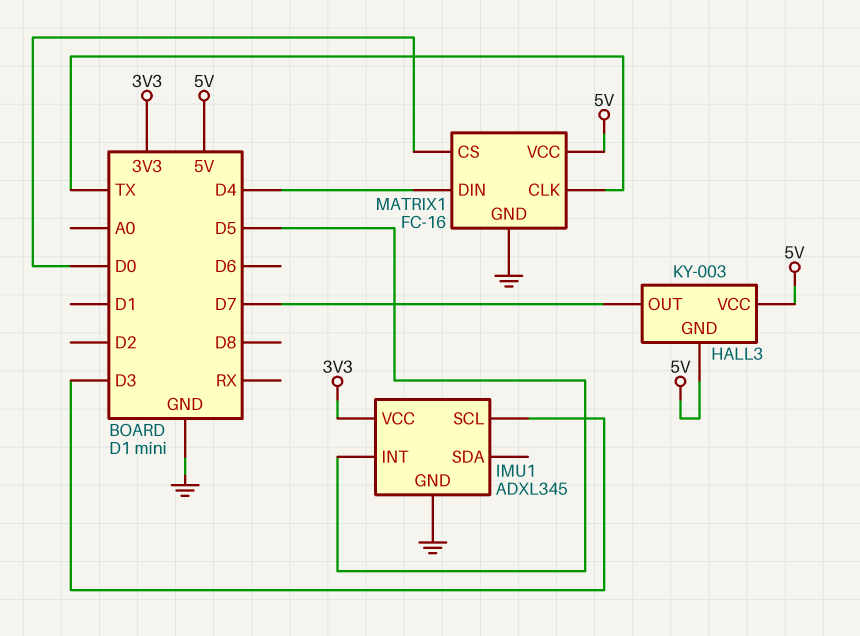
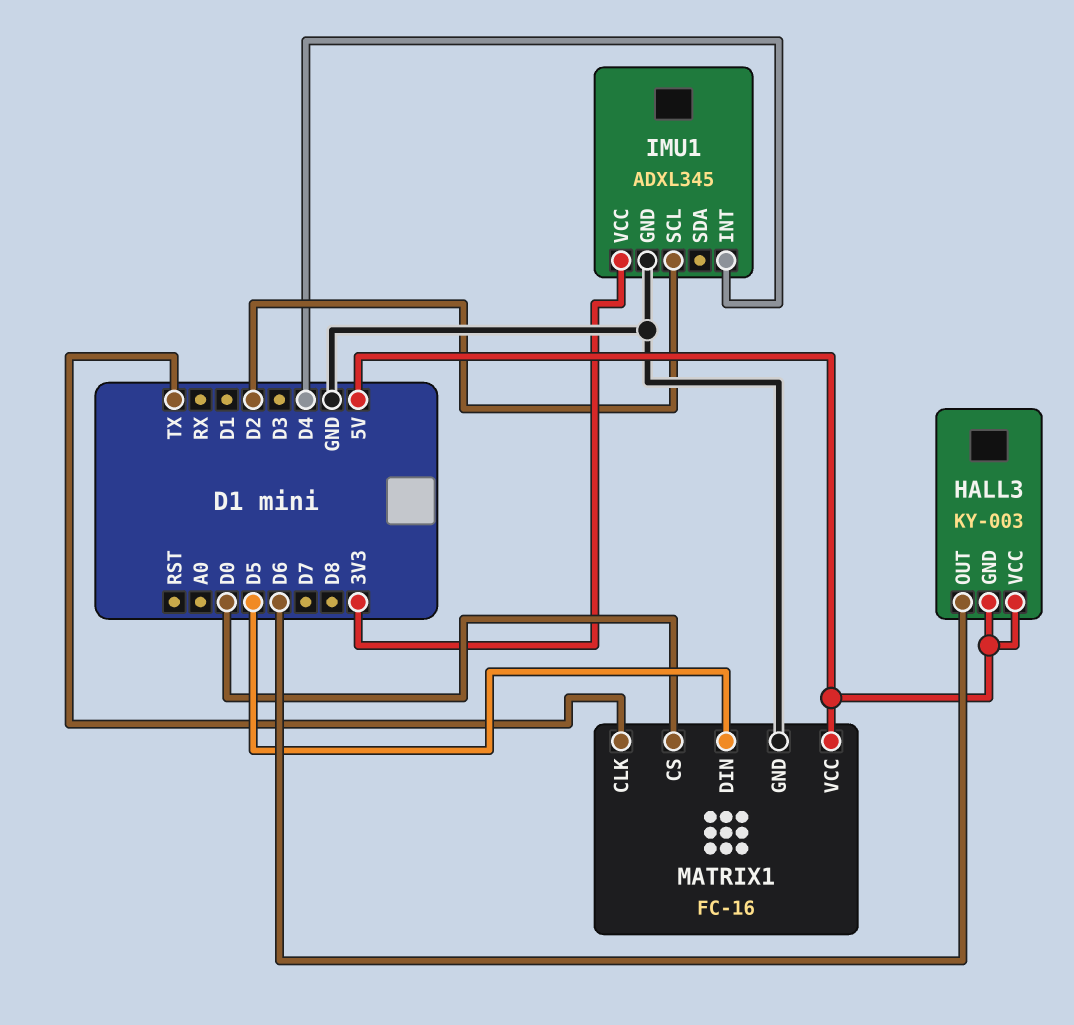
HALL3 pin OUT: D7 -> D6
IMU1 pin INT: D5 -> D4
IMU1 pin SCL: D3 -> D2
MATRIX1 pin DIN: D4 -> D5

